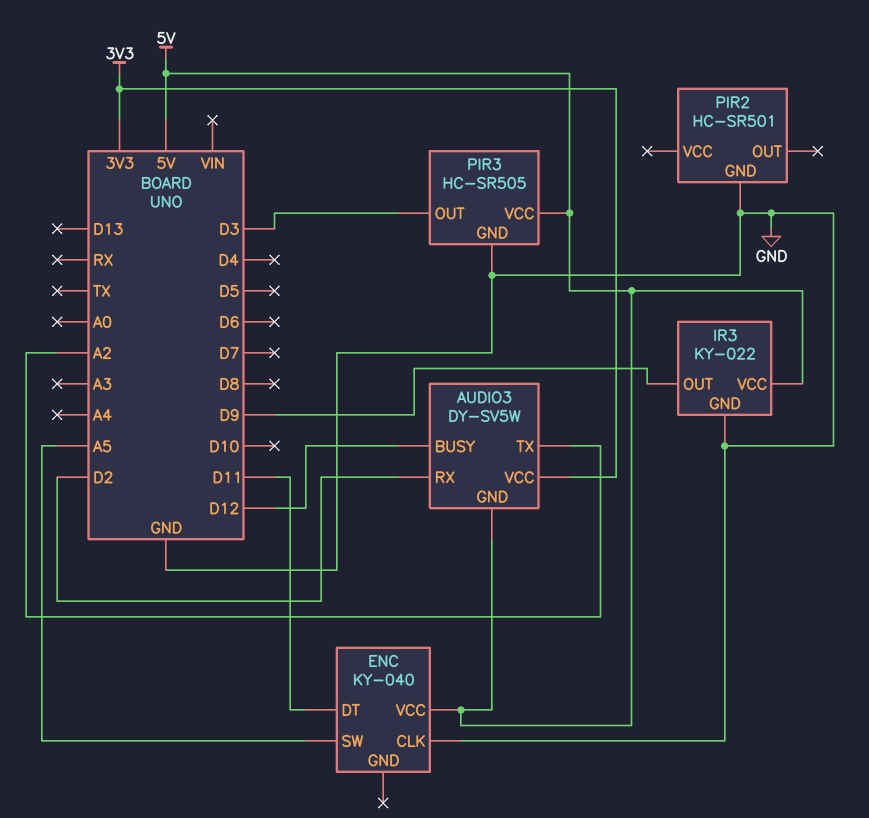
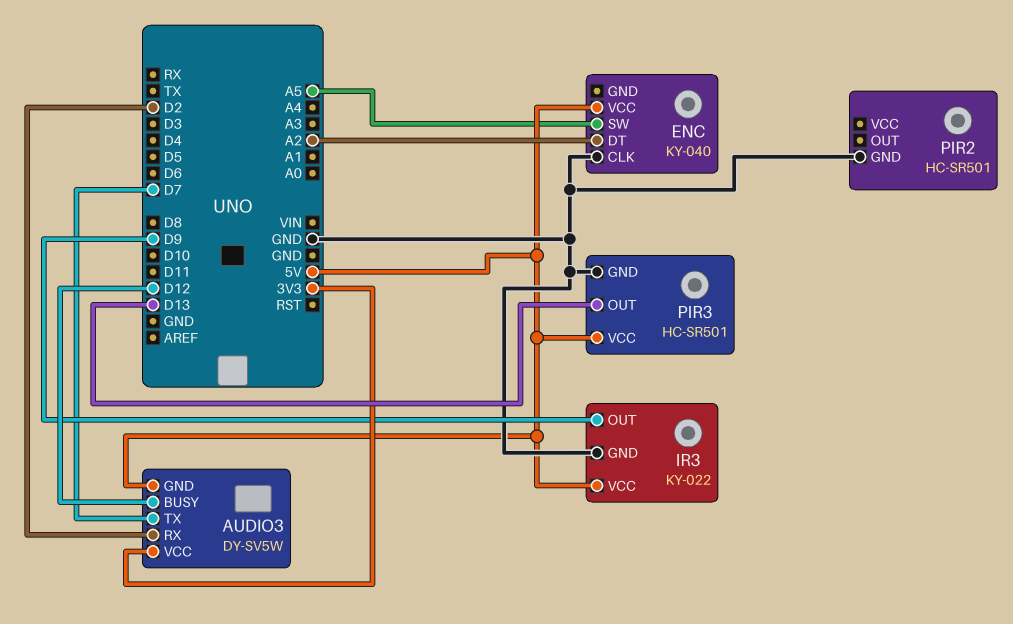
AUDIO3 pin TX: A2 -> D7
ENC pin DT: D11 -> A2
PIR3: HC-SR505 -> HC-SR501
PIR3 pin OUT: D3 -> D13

